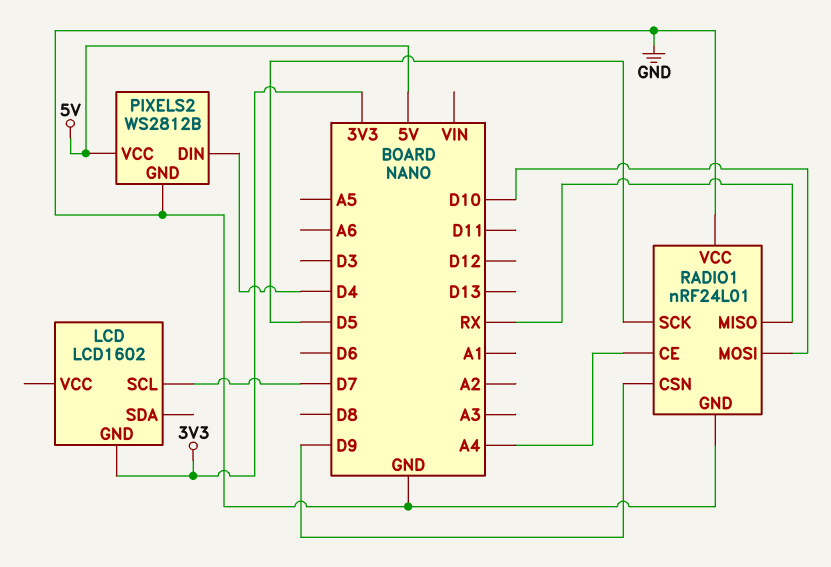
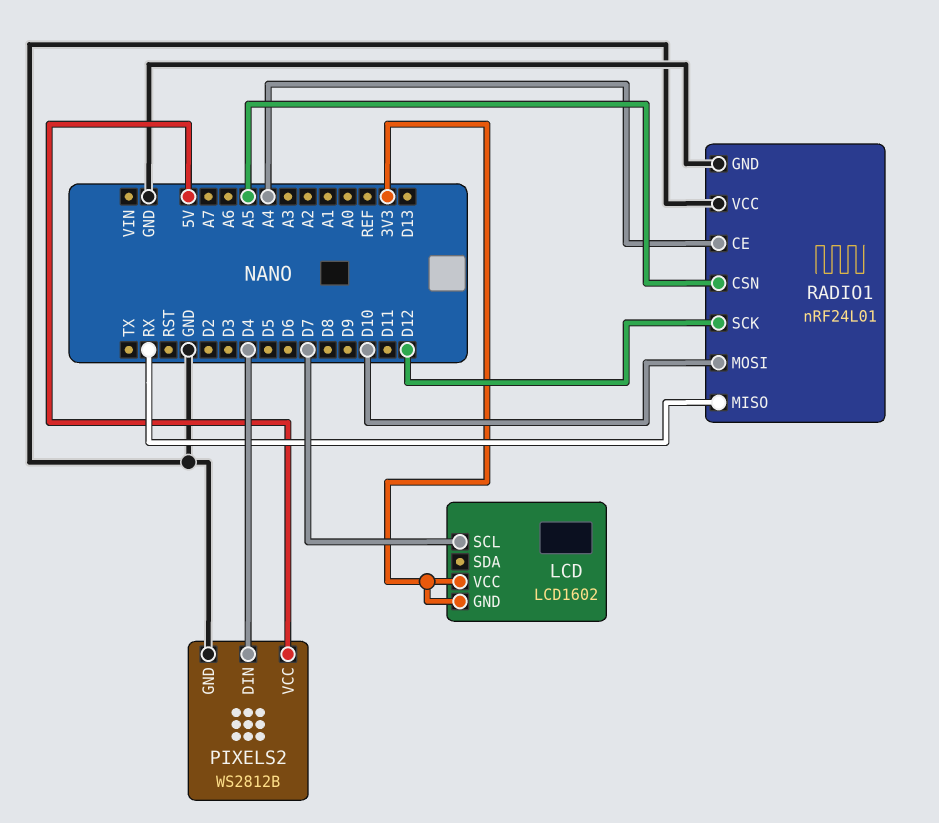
LCD pin VCC: none -> 3V3
RADIO1 pin CSN: D9 -> A5
RADIO1 pin SCK: D5 -> D12

